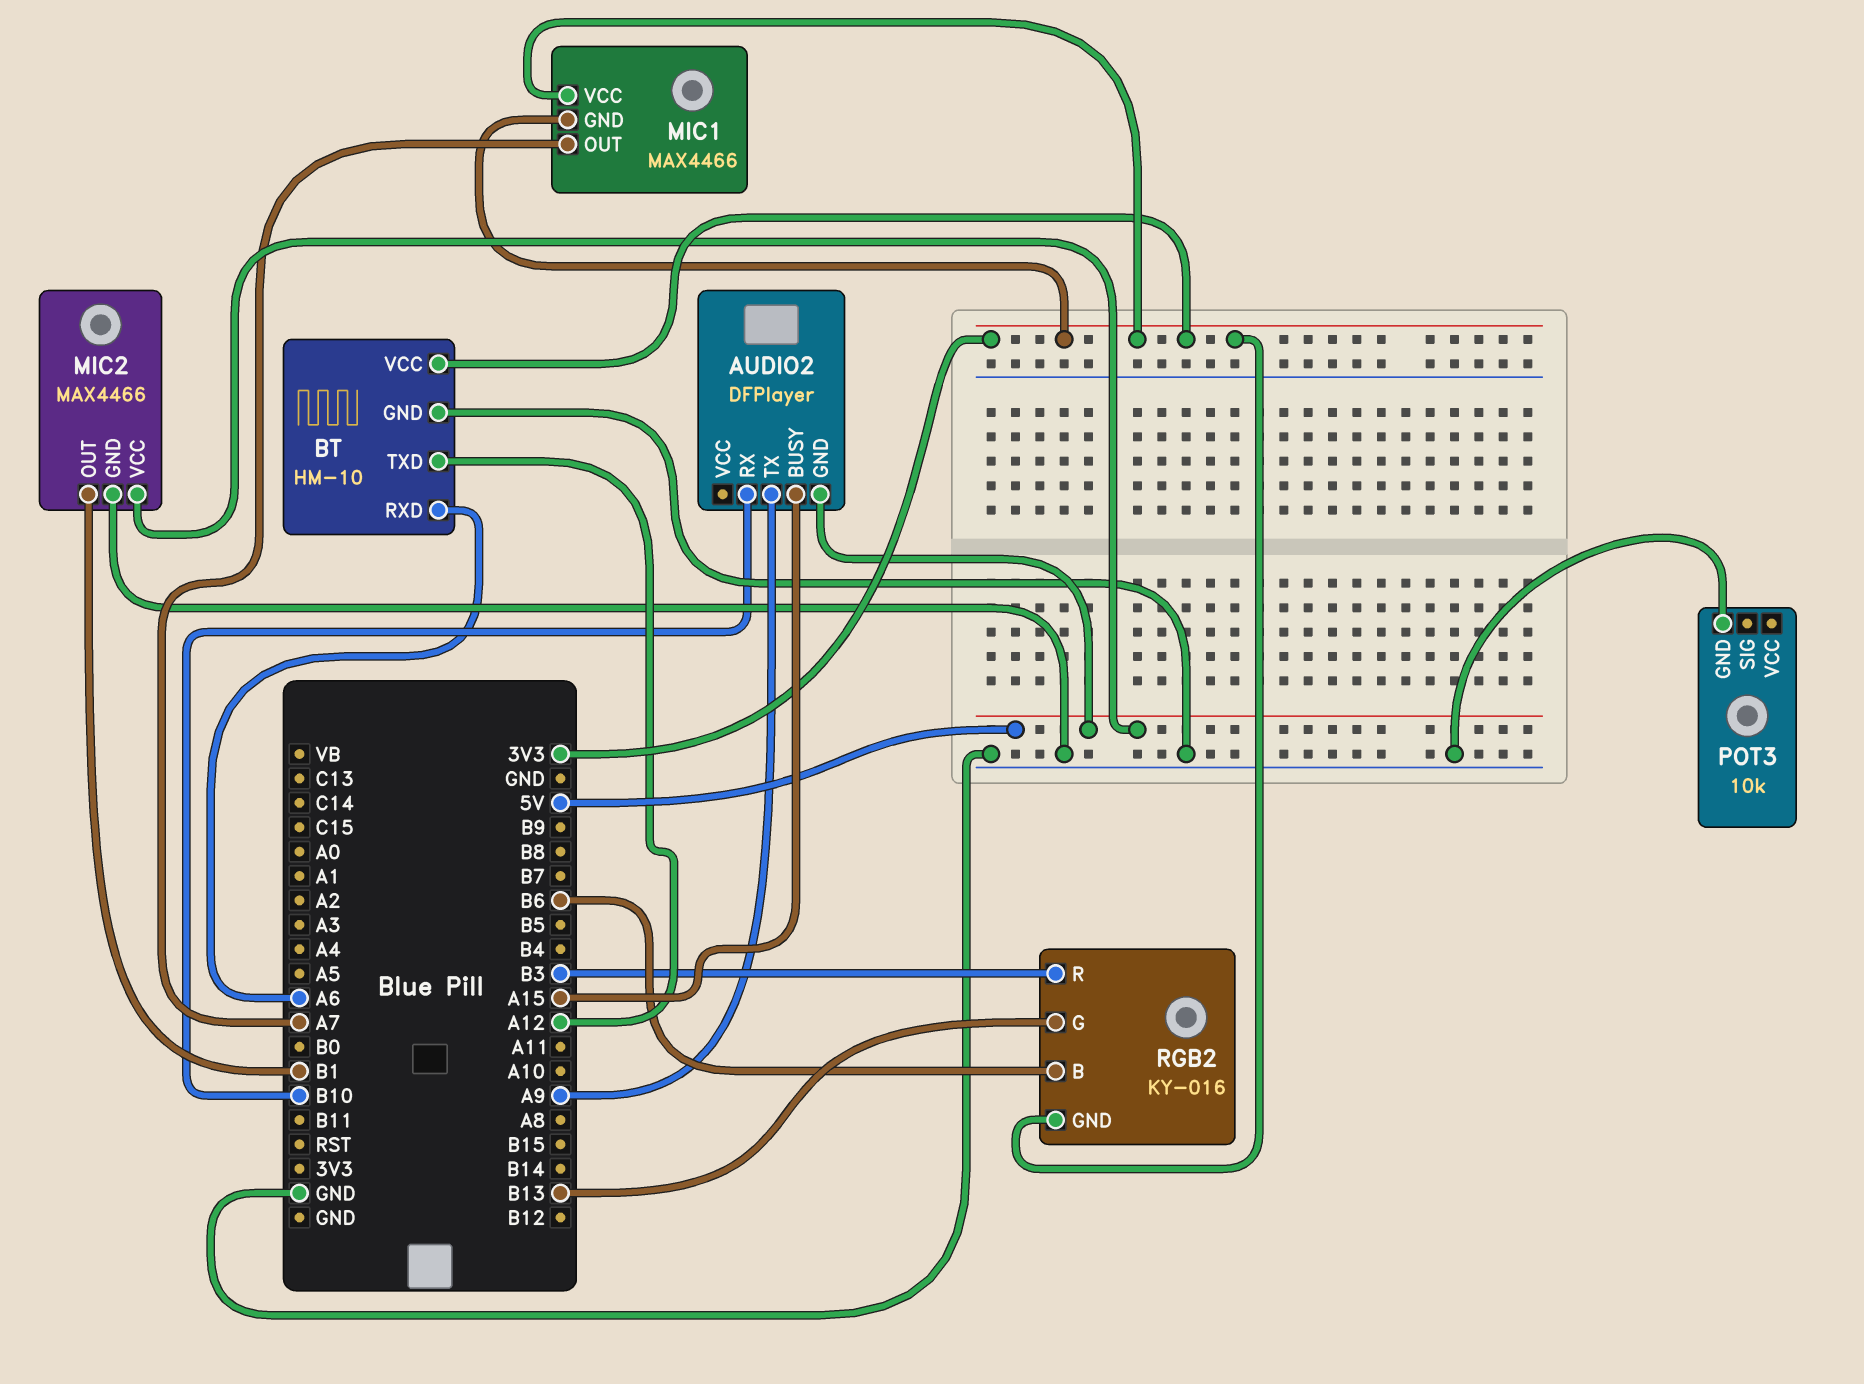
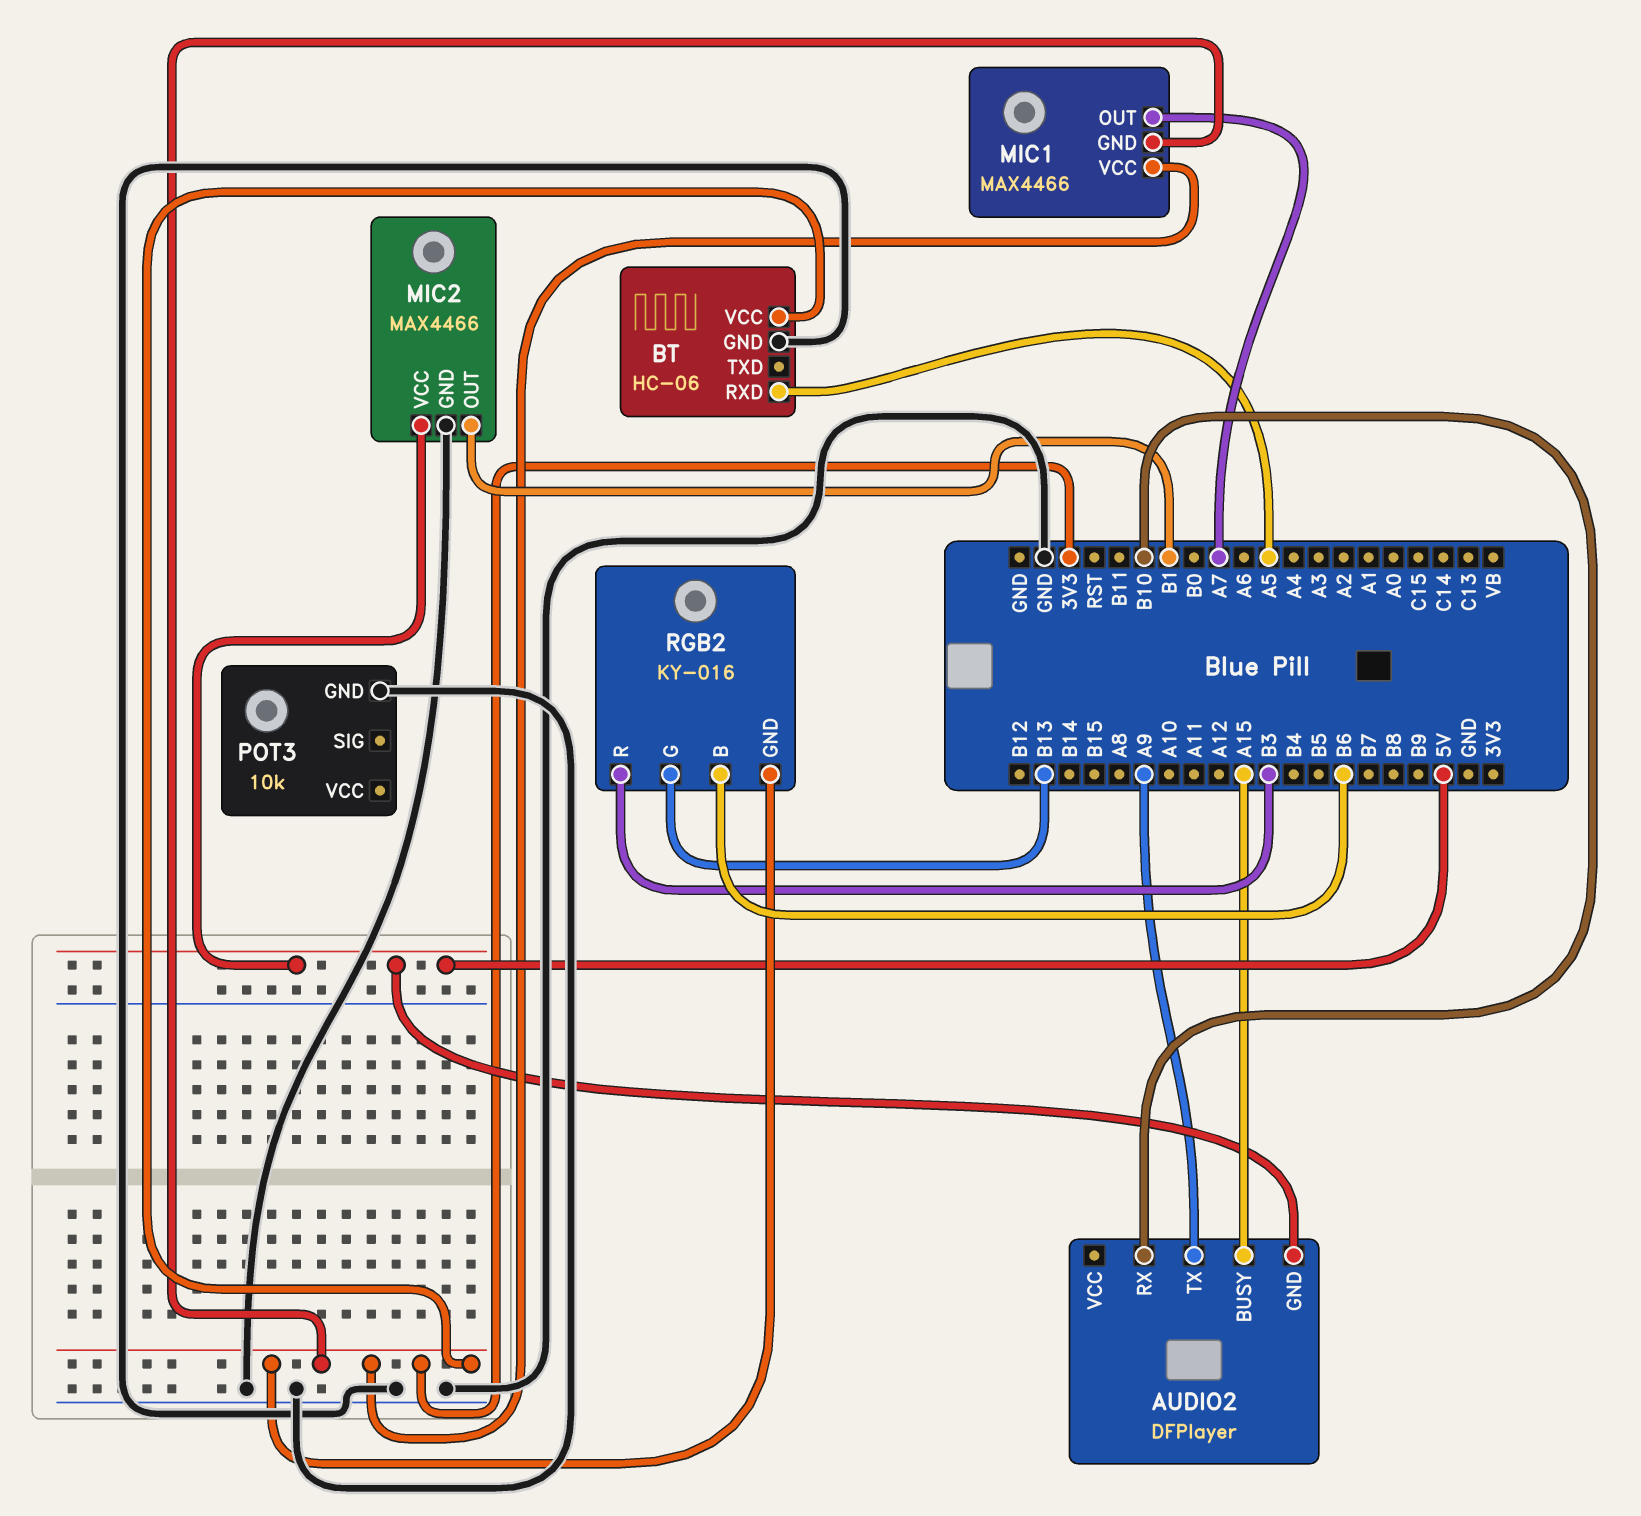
BT: HM-10 -> HC-06
BT pin RXD: A6 -> A5
BT pin TXD: A12 -> none

